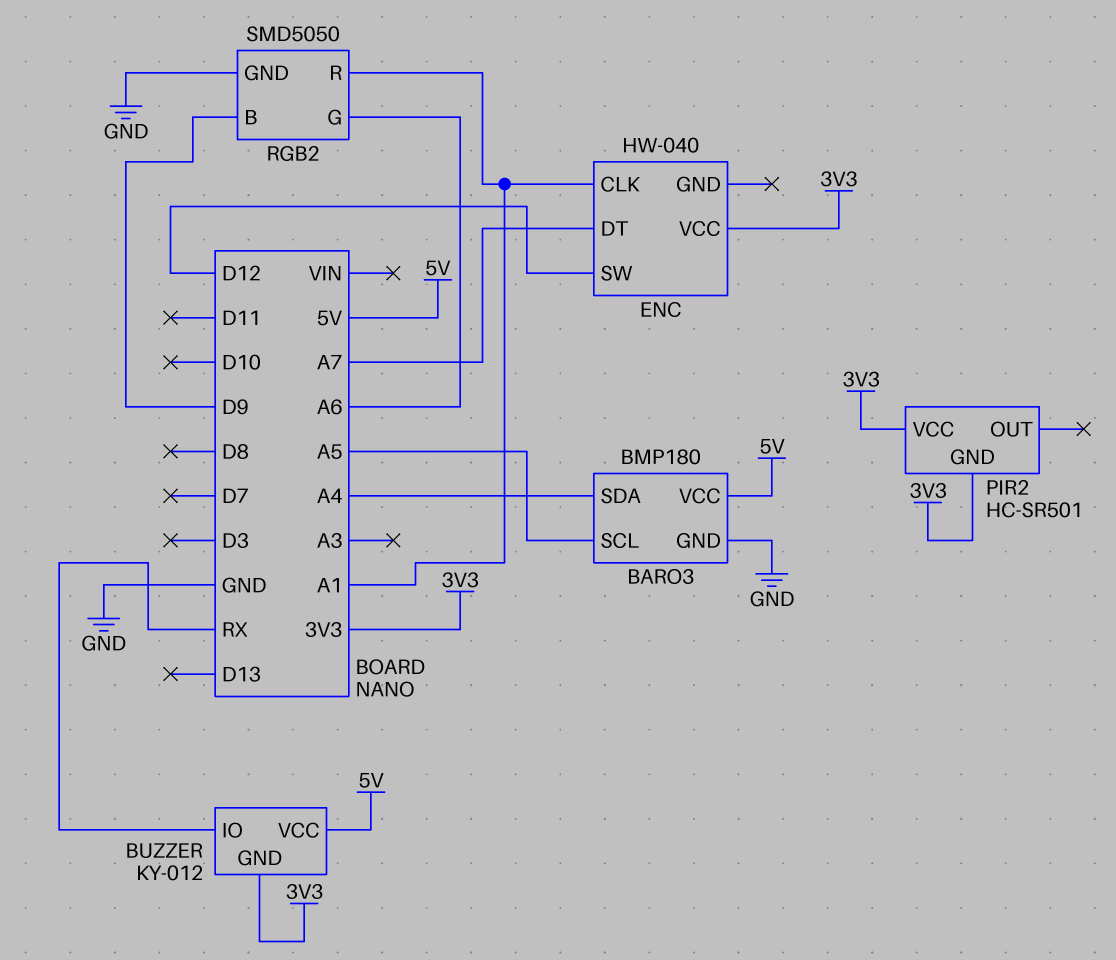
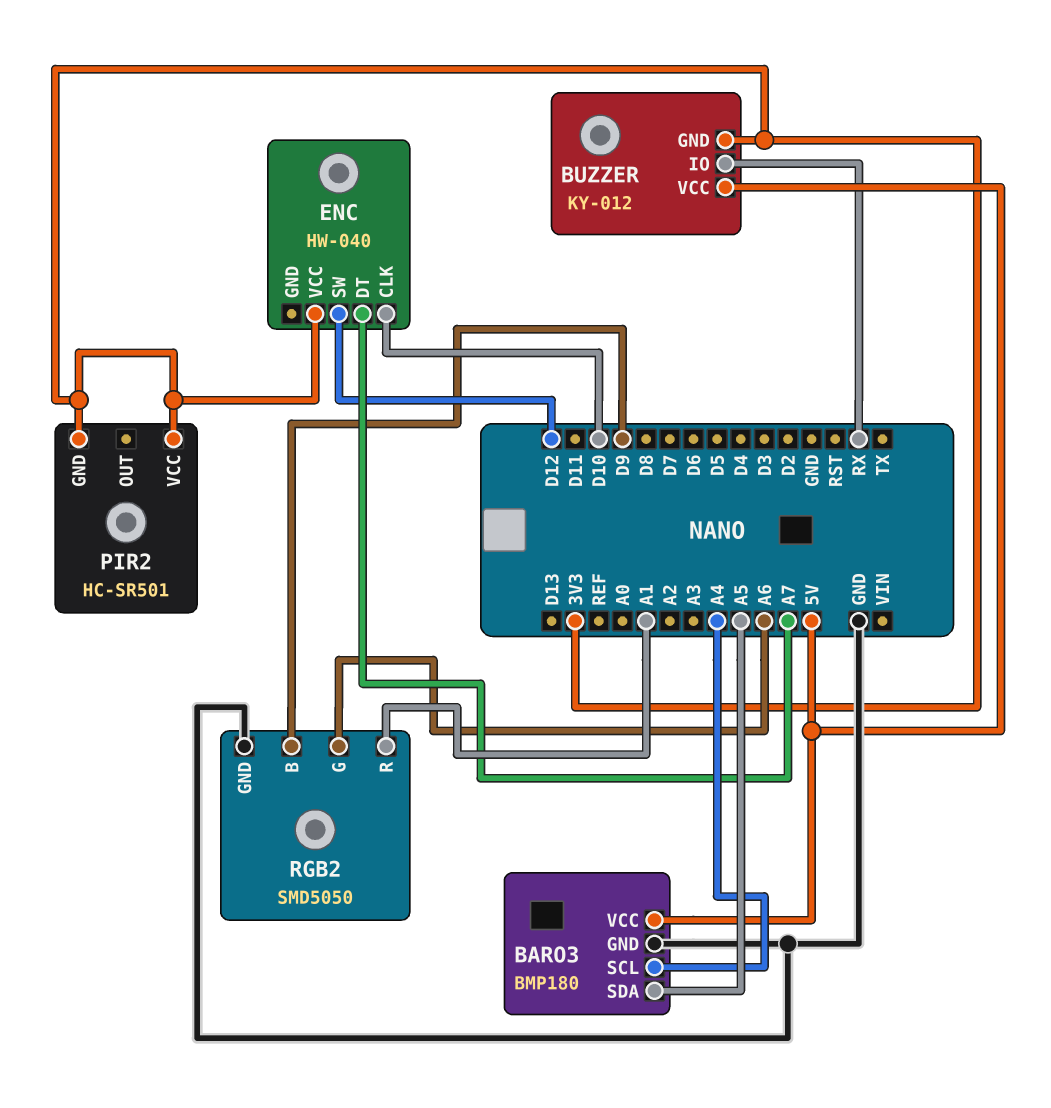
BARO3 pin SCL: A5 -> A4
BARO3 pin SDA: A4 -> A5
ENC pin CLK: A1 -> D10

